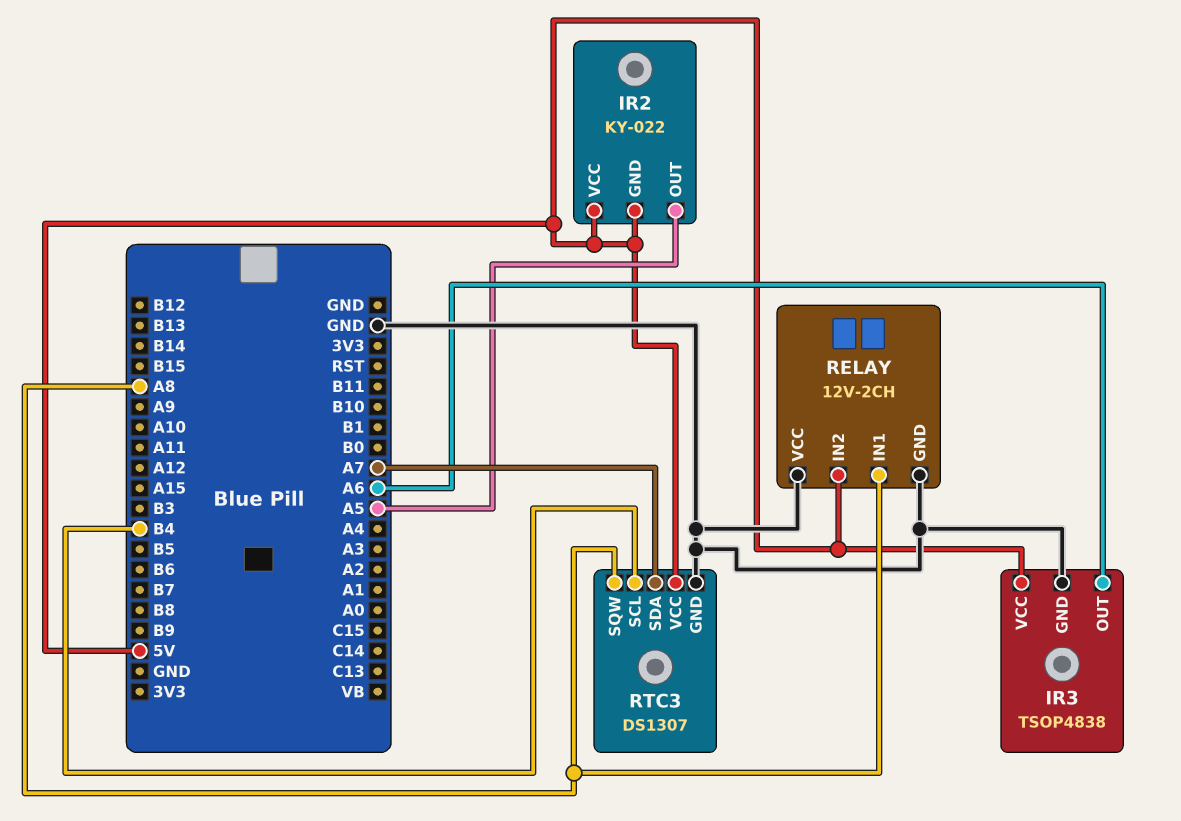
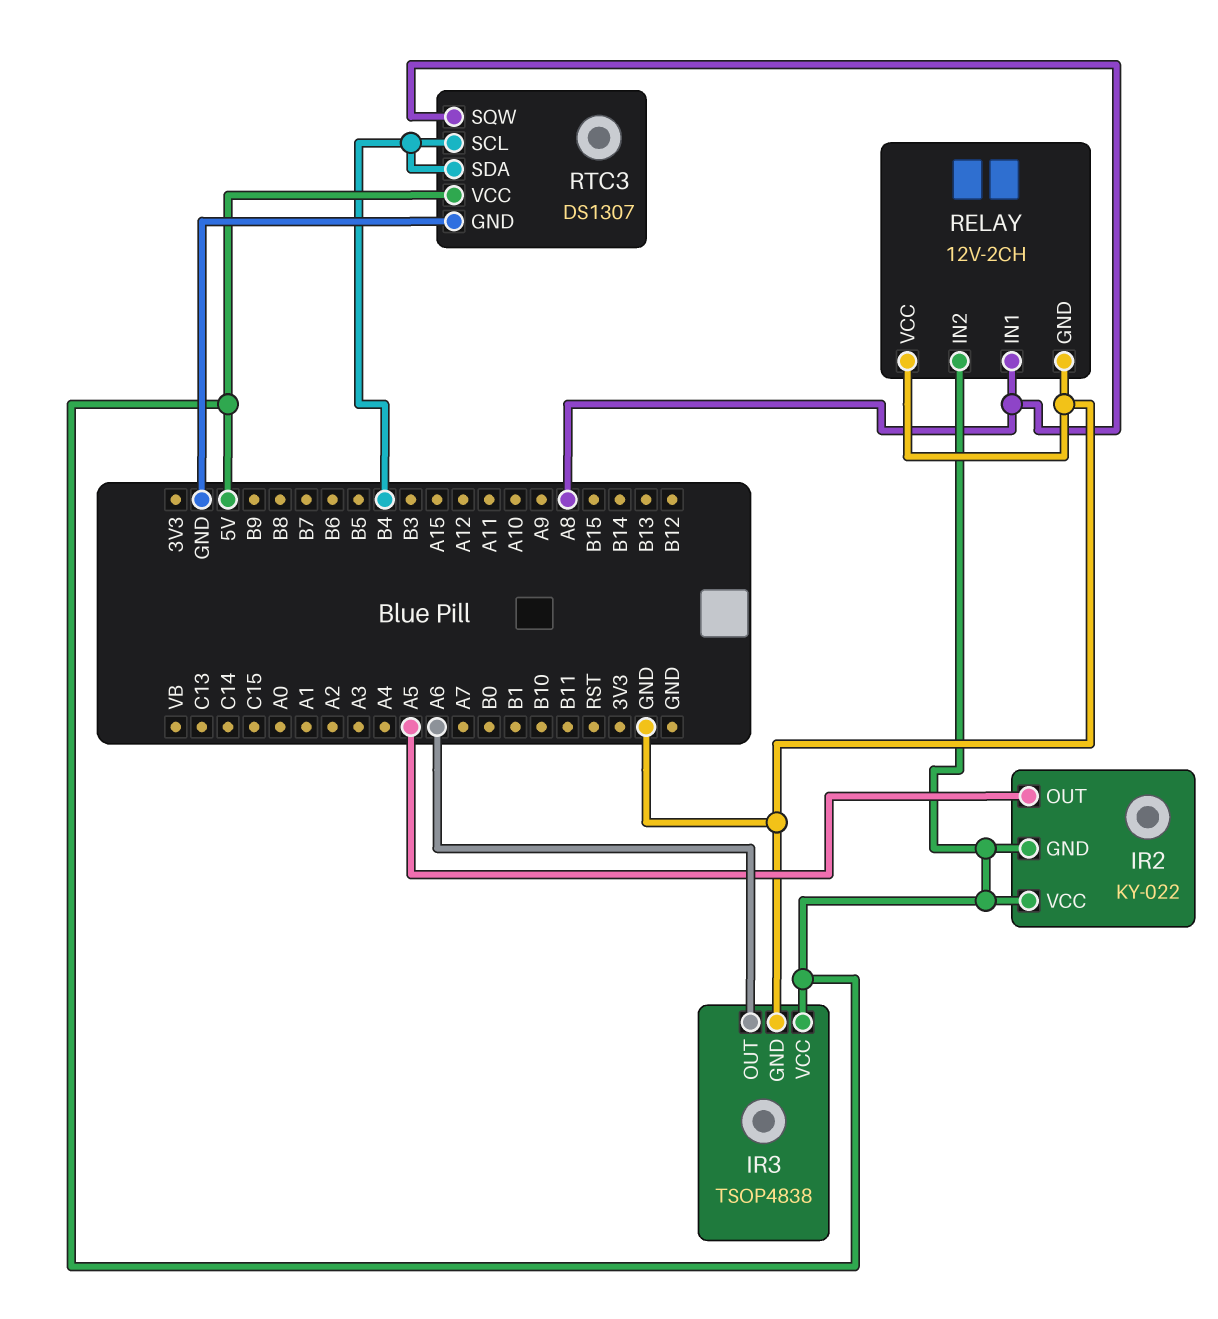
RTC3 pin SDA: A7 -> B4

